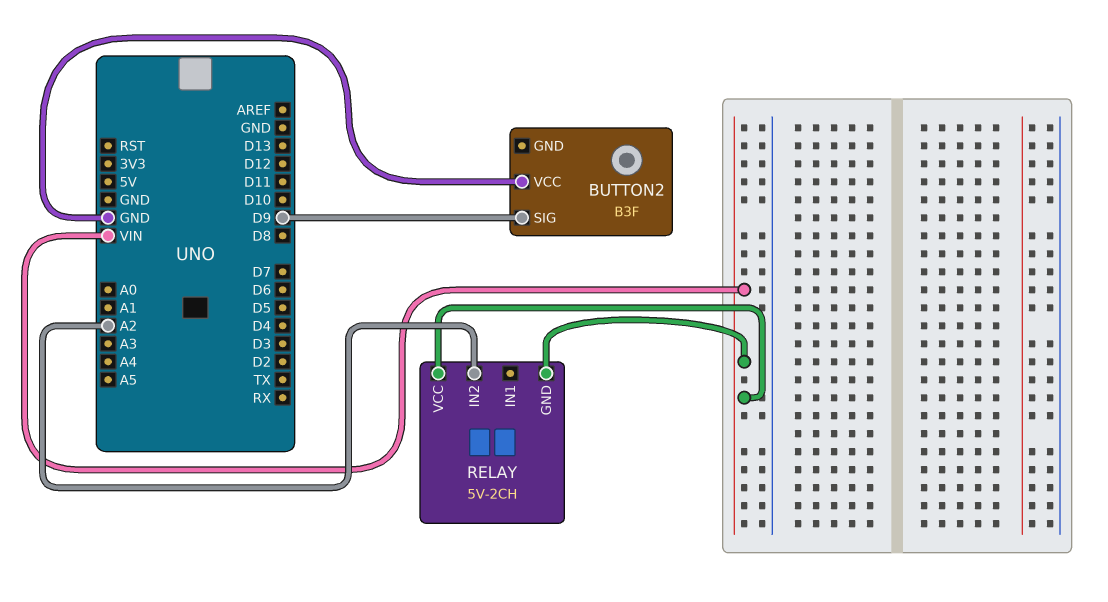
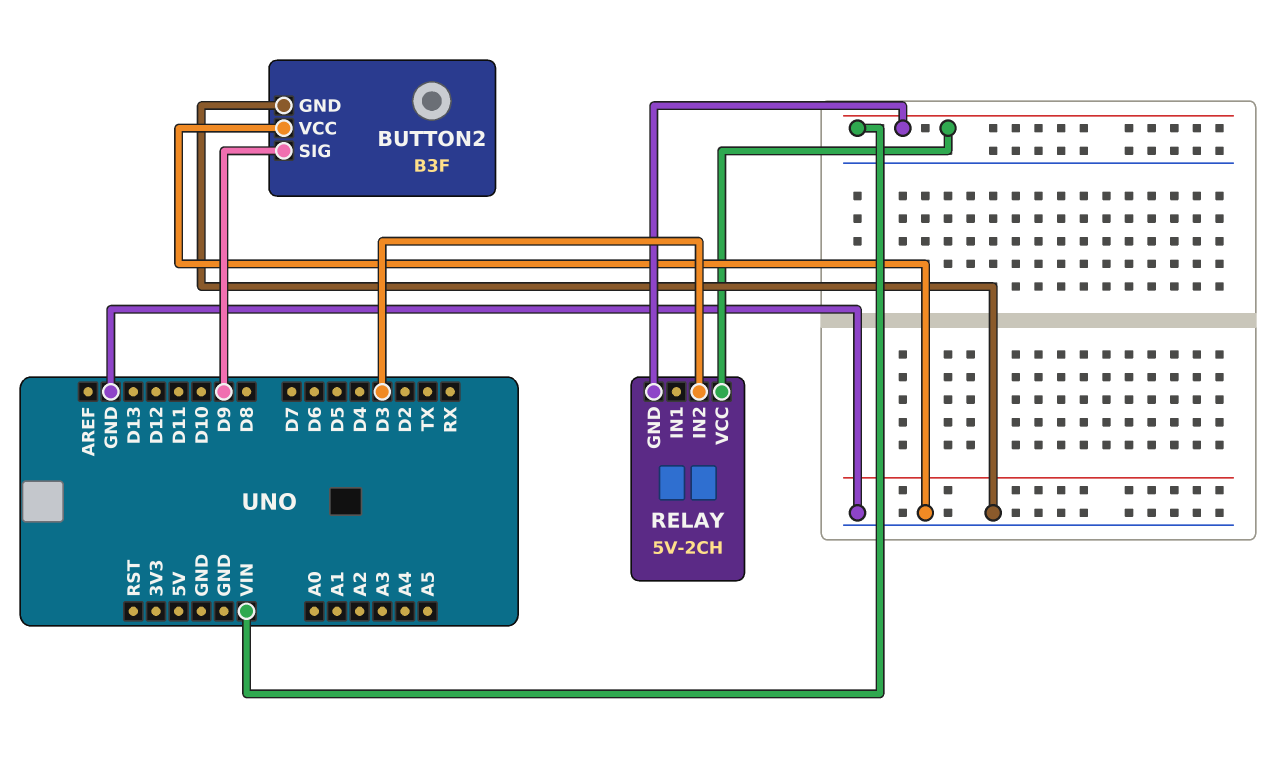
BUTTON2 pin GND: none -> GND
RELAY pin IN2: A2 -> D3

